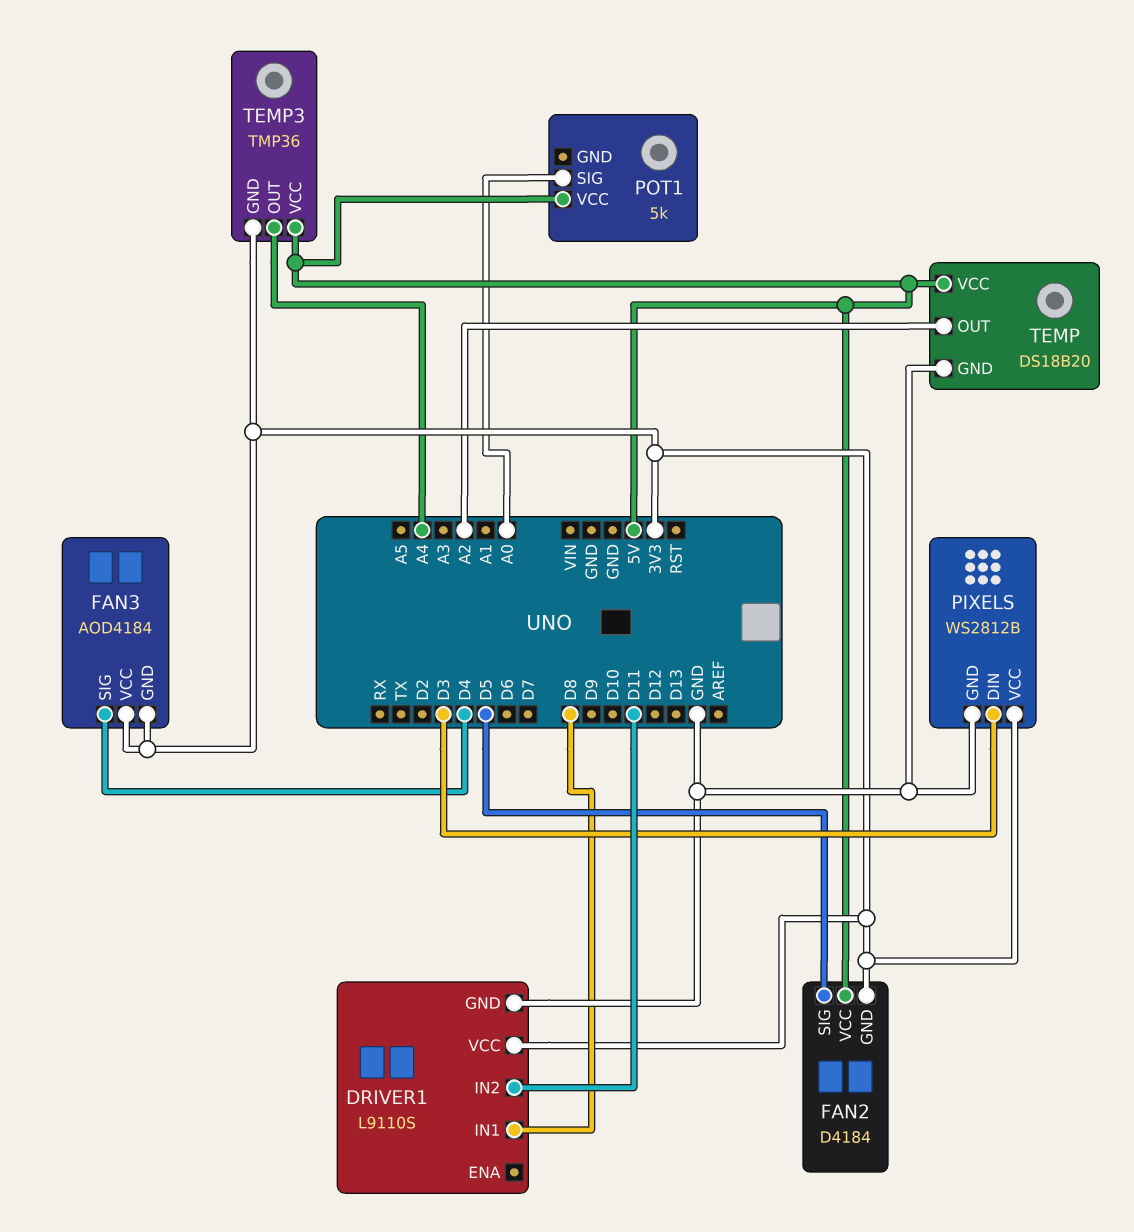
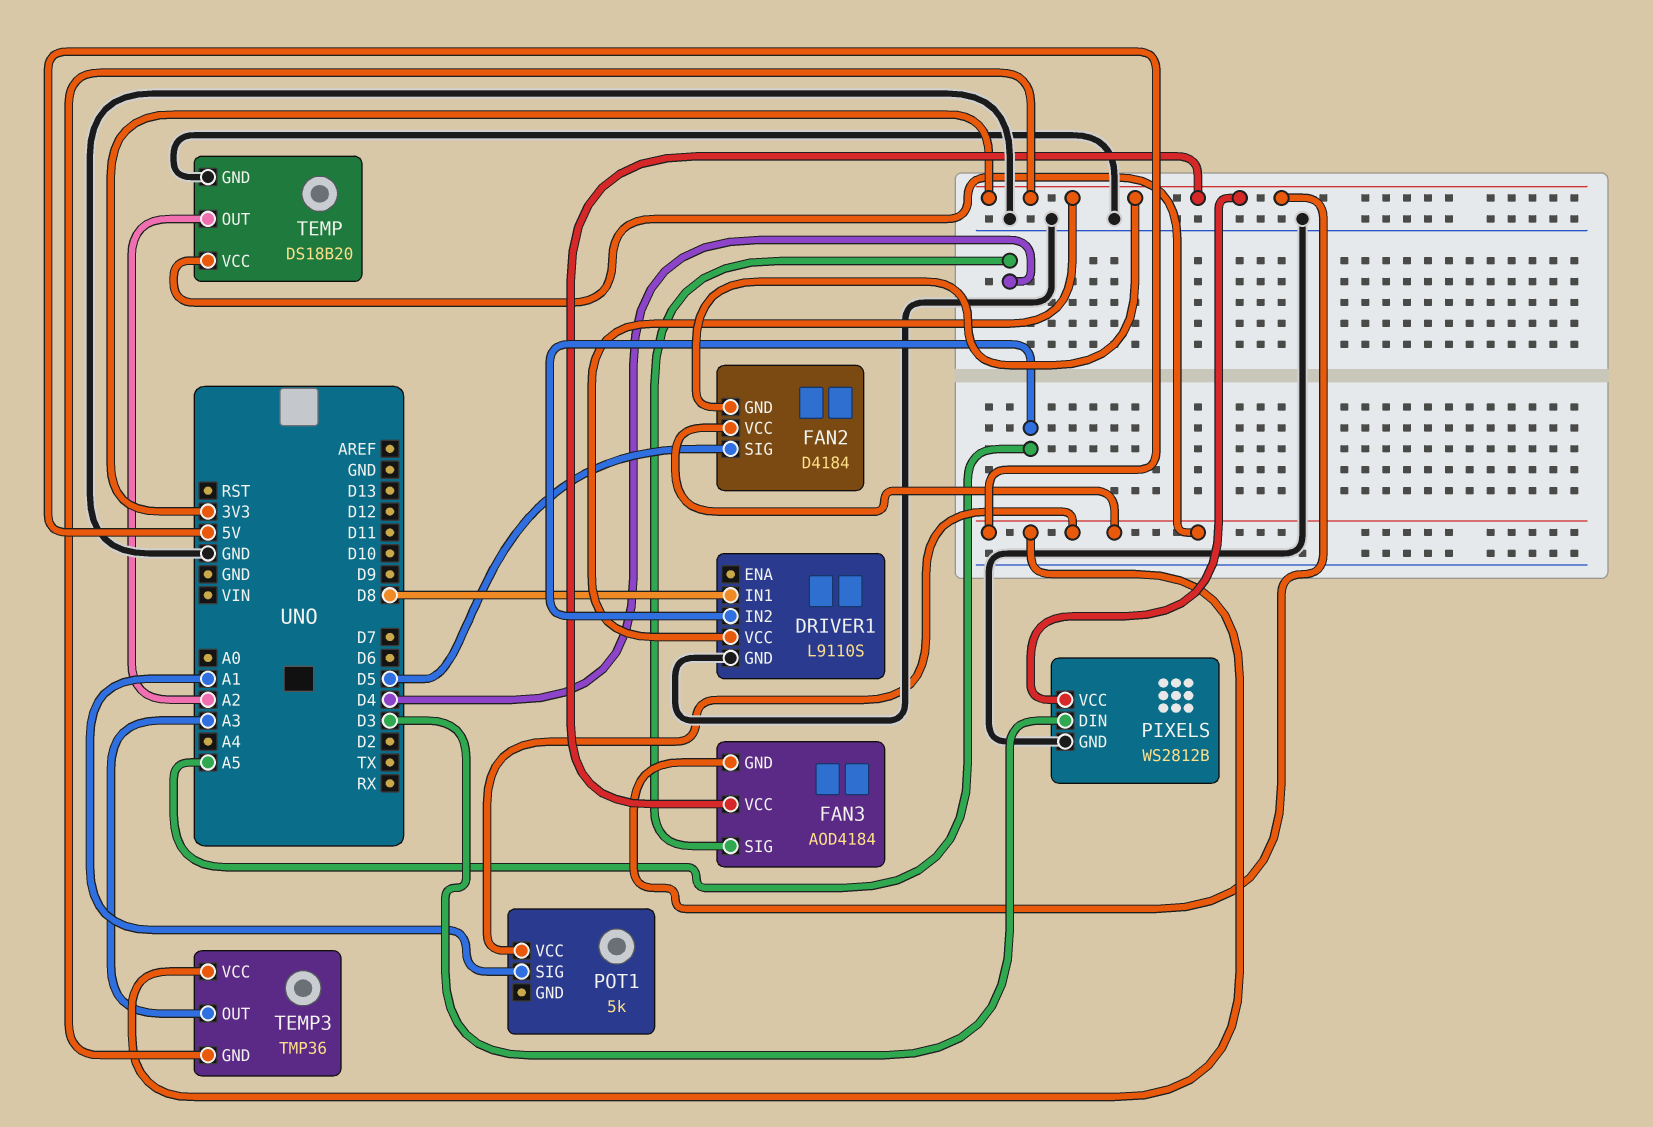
DRIVER1 pin IN2: D11 -> A5
POT1 pin SIG: A0 -> A1
TEMP3 pin OUT: A4 -> A3

